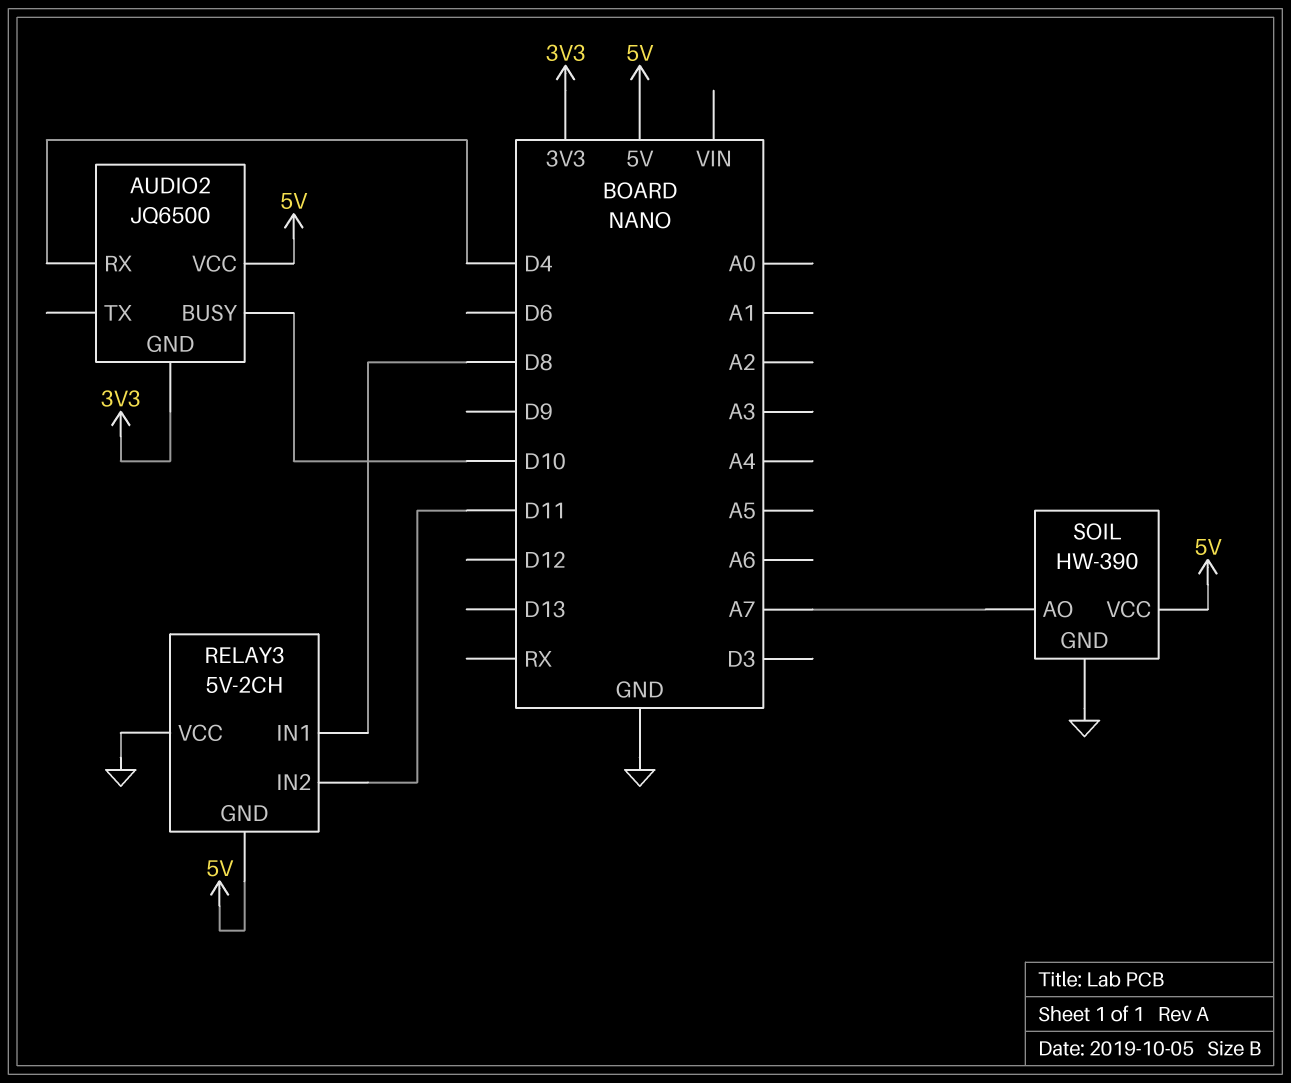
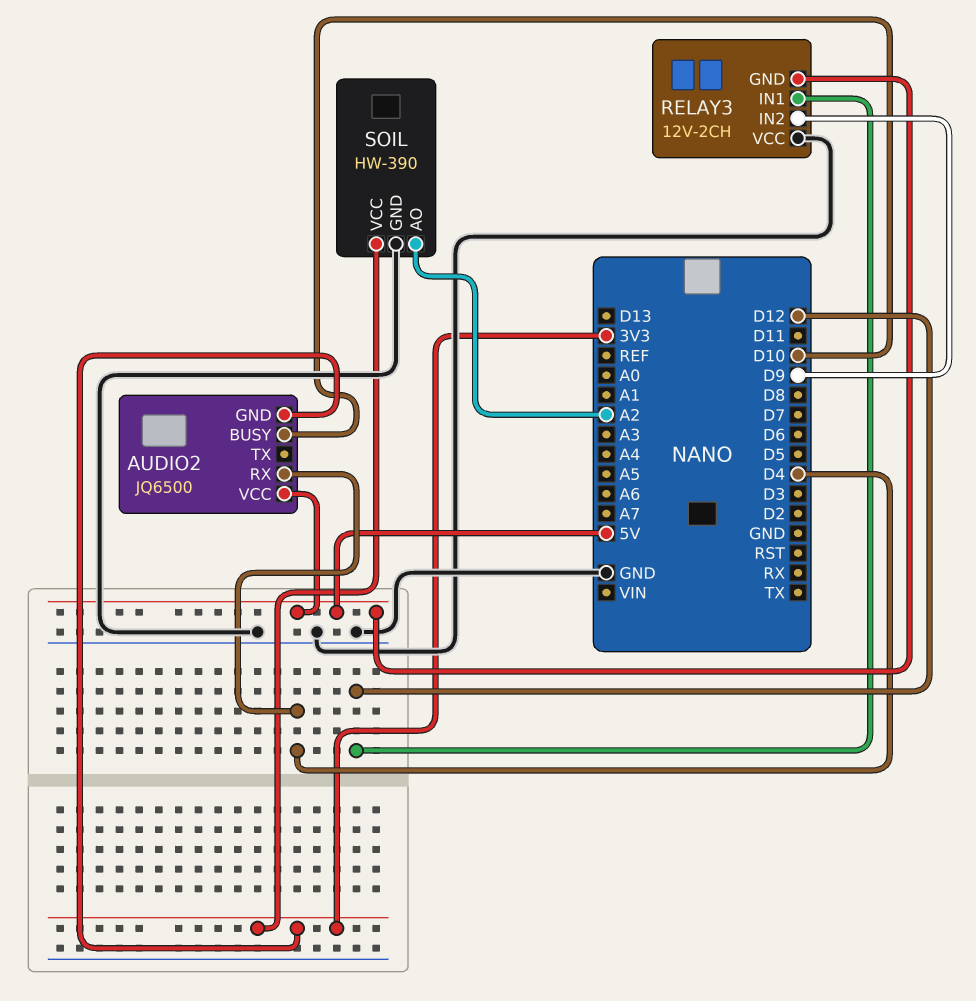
RELAY3: 5V-2CH -> 12V-2CH
RELAY3 pin IN1: D8 -> D12
RELAY3 pin IN2: D11 -> D9
SOIL pin AO: A7 -> A2
SOIL pin VCC: 5V -> 3V3

